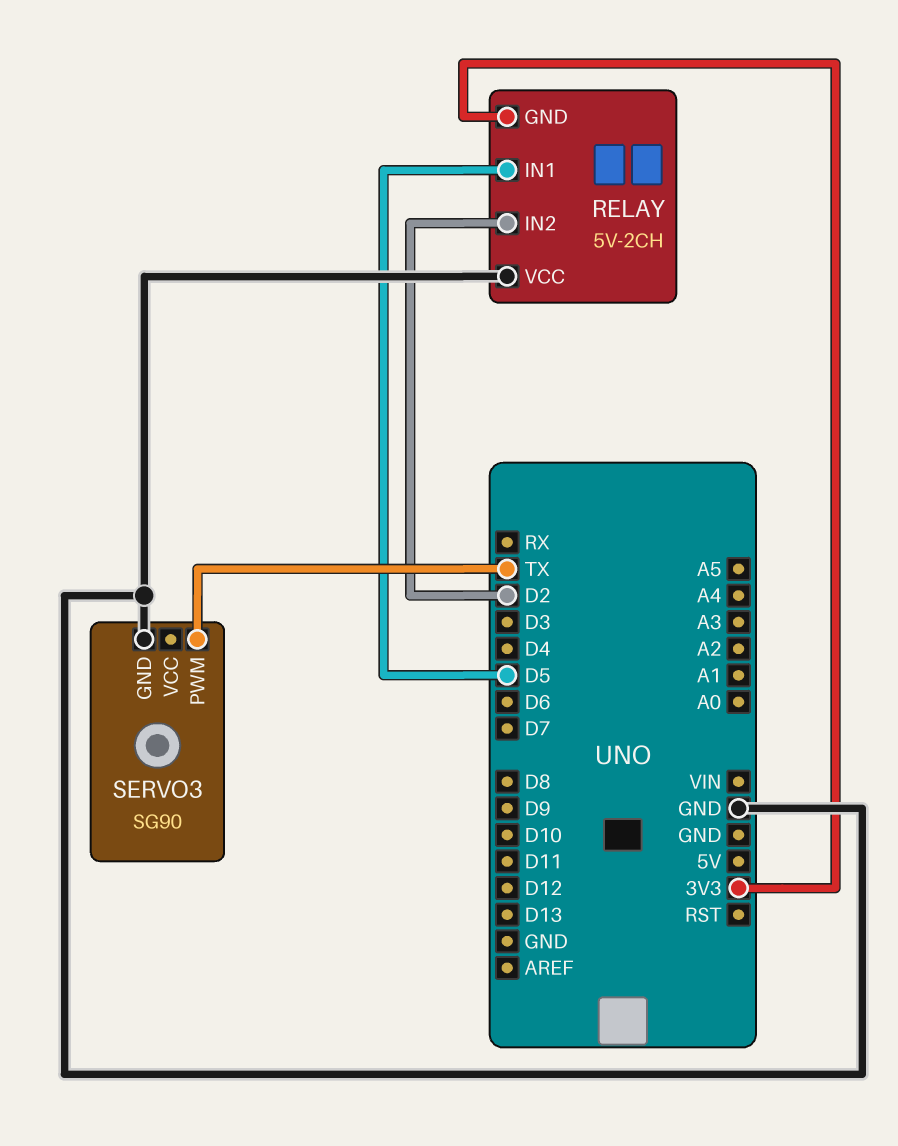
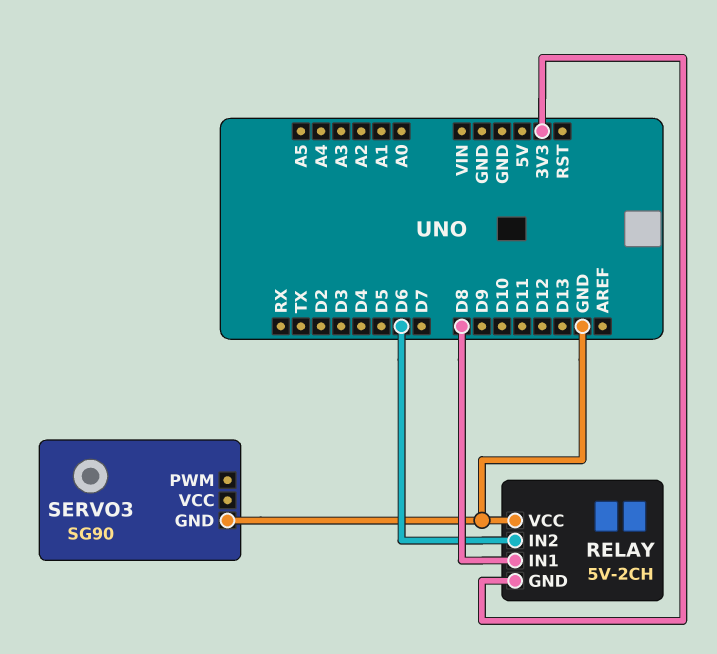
RELAY pin IN1: D5 -> D8
RELAY pin IN2: D2 -> D6
SERVO3 pin PWM: TX -> none

